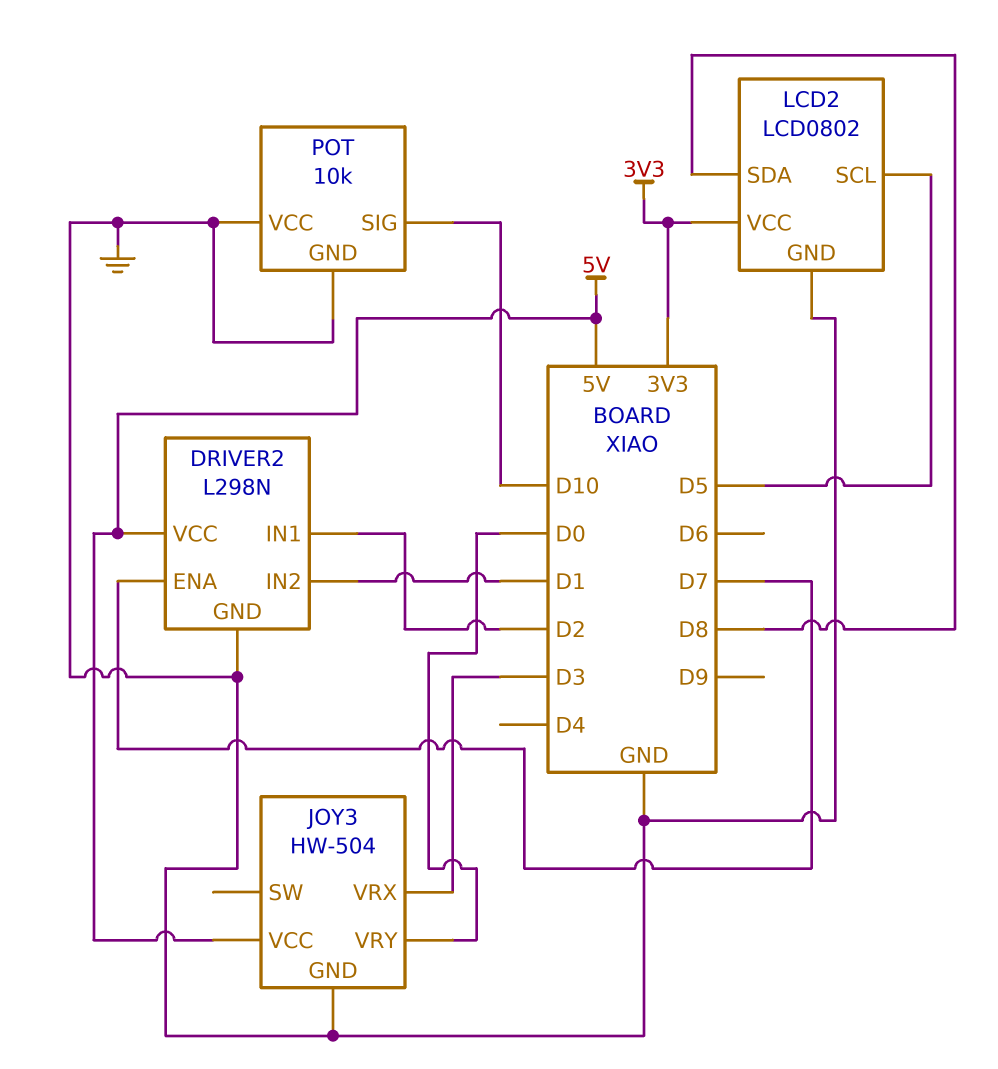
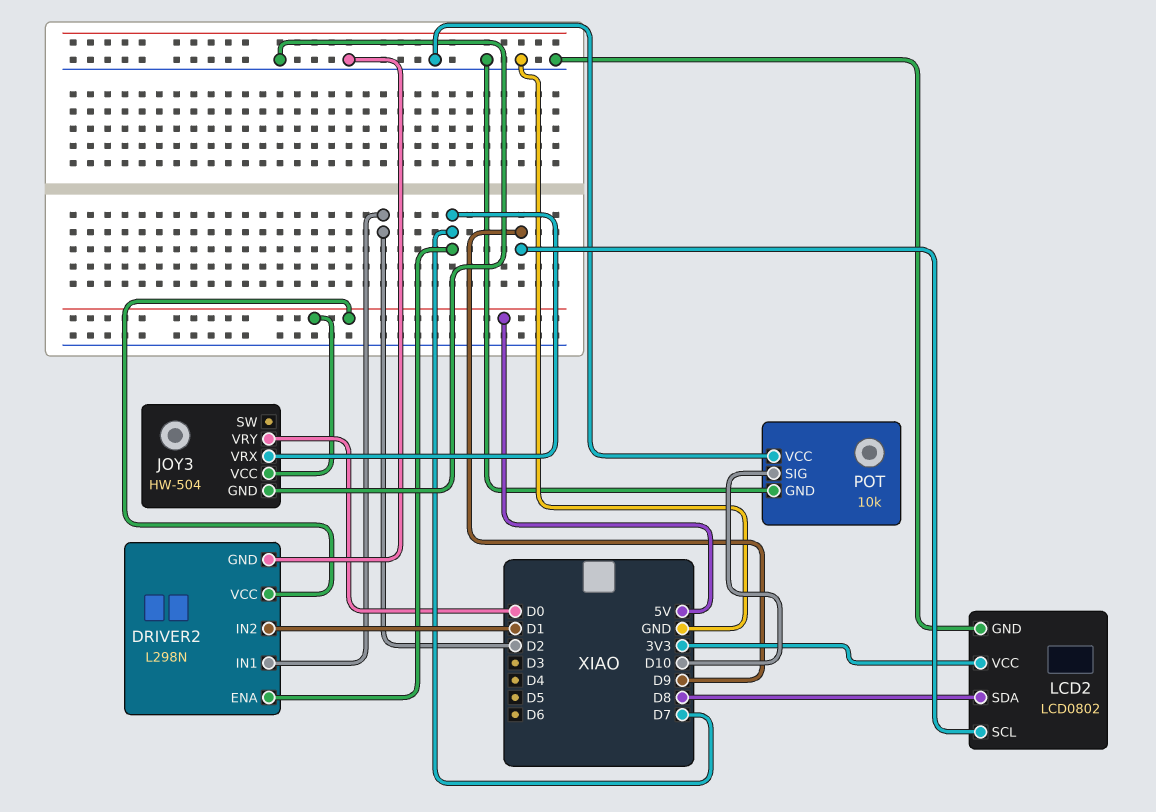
JOY3 pin VRX: D3 -> D7
LCD2 pin SCL: D5 -> D9

